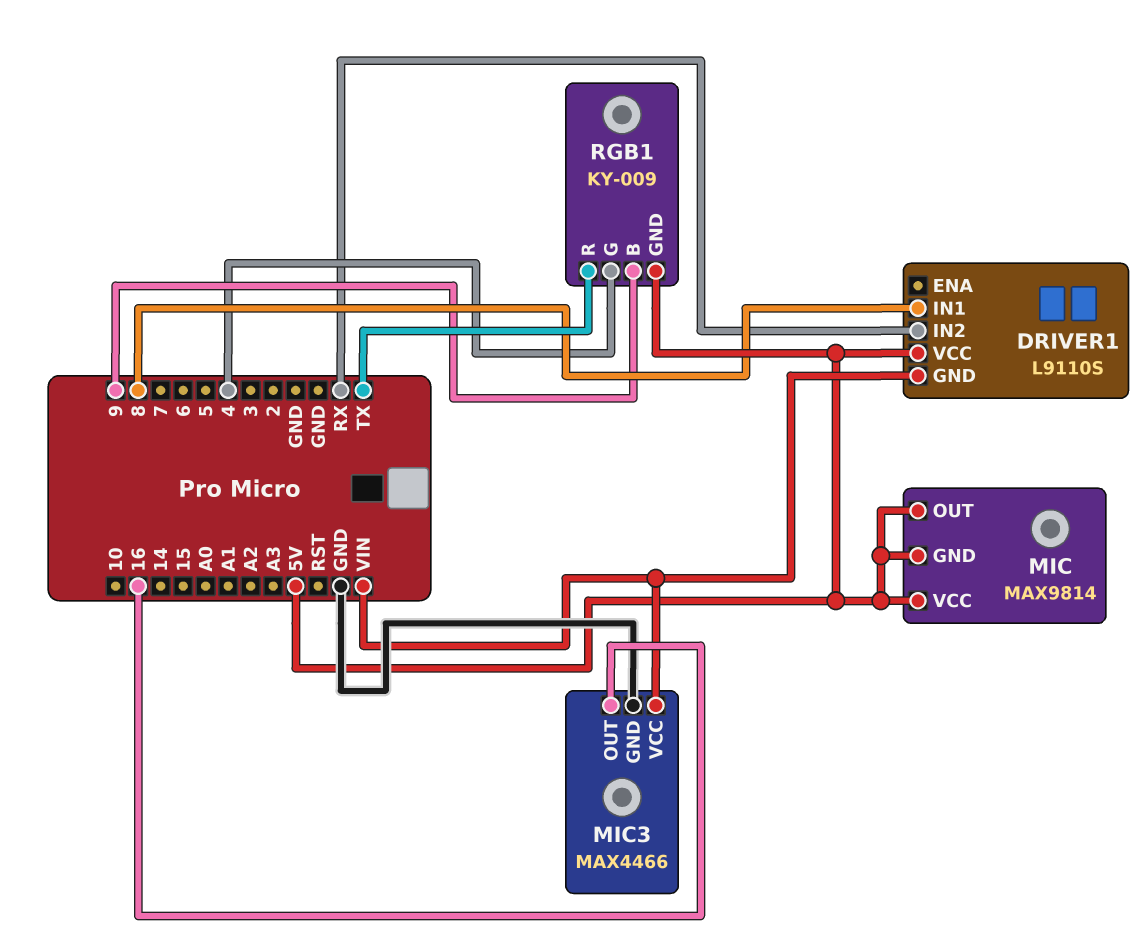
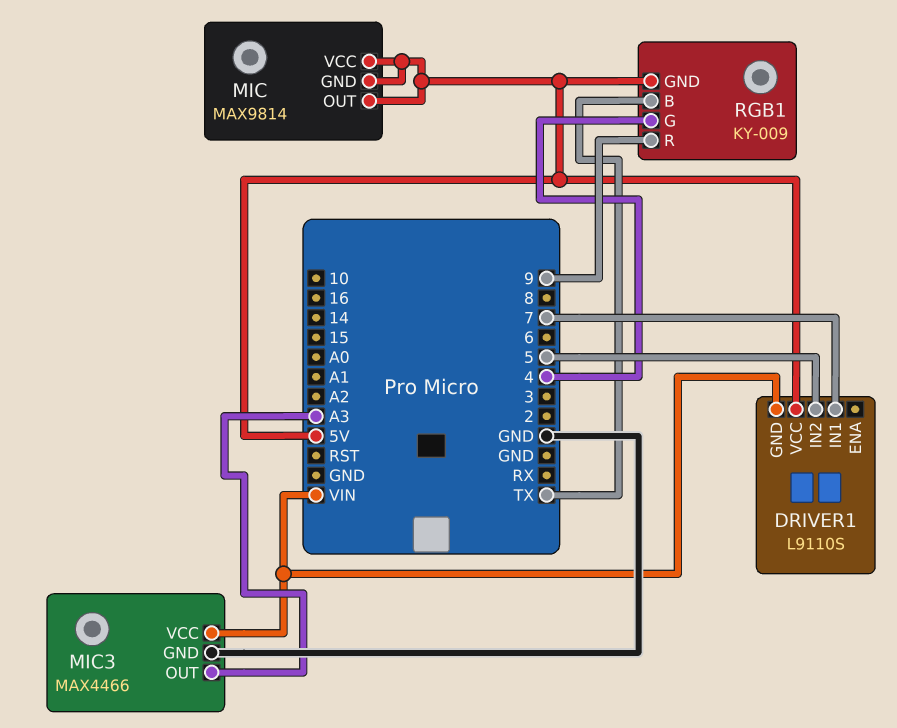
DRIVER1 pin IN1: 8 -> 7
DRIVER1 pin IN2: RX -> 5
MIC3 pin OUT: 16 -> A3
RGB1 pin B: 9 -> TX
RGB1 pin R: TX -> 9

